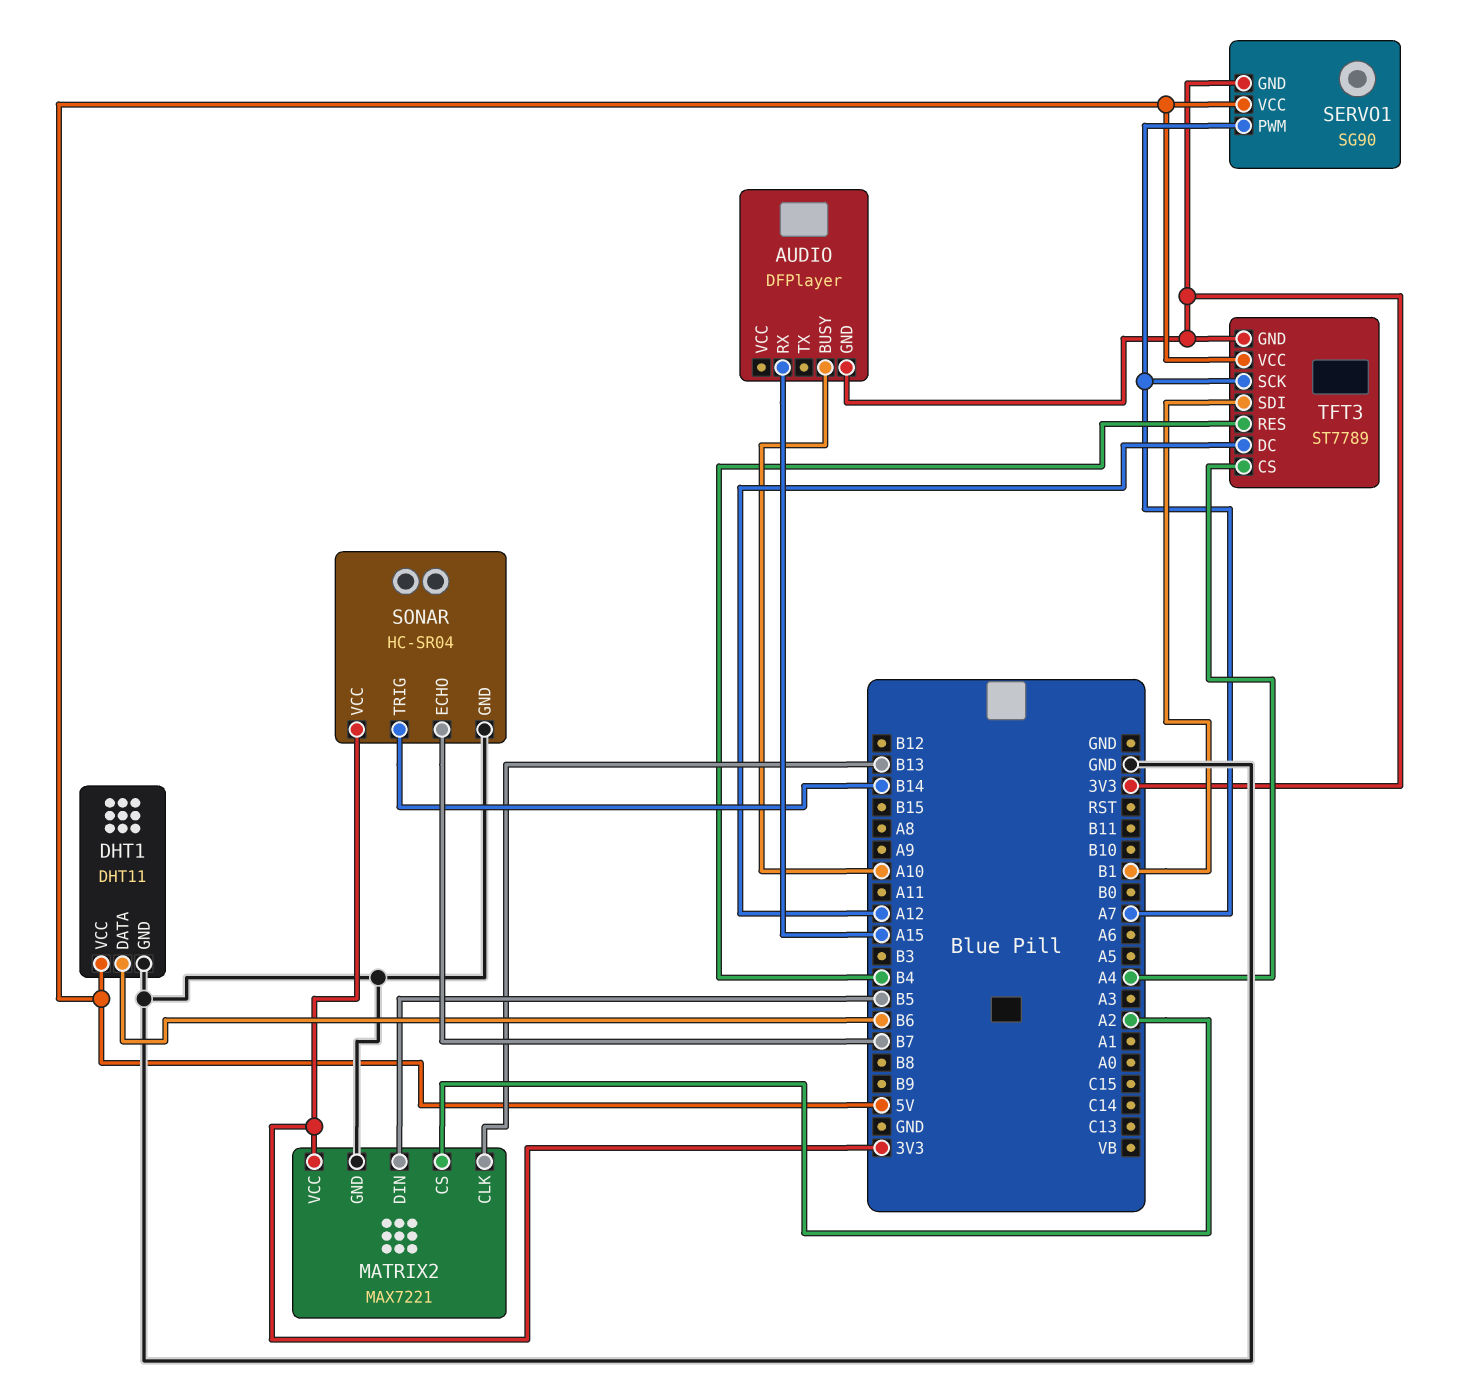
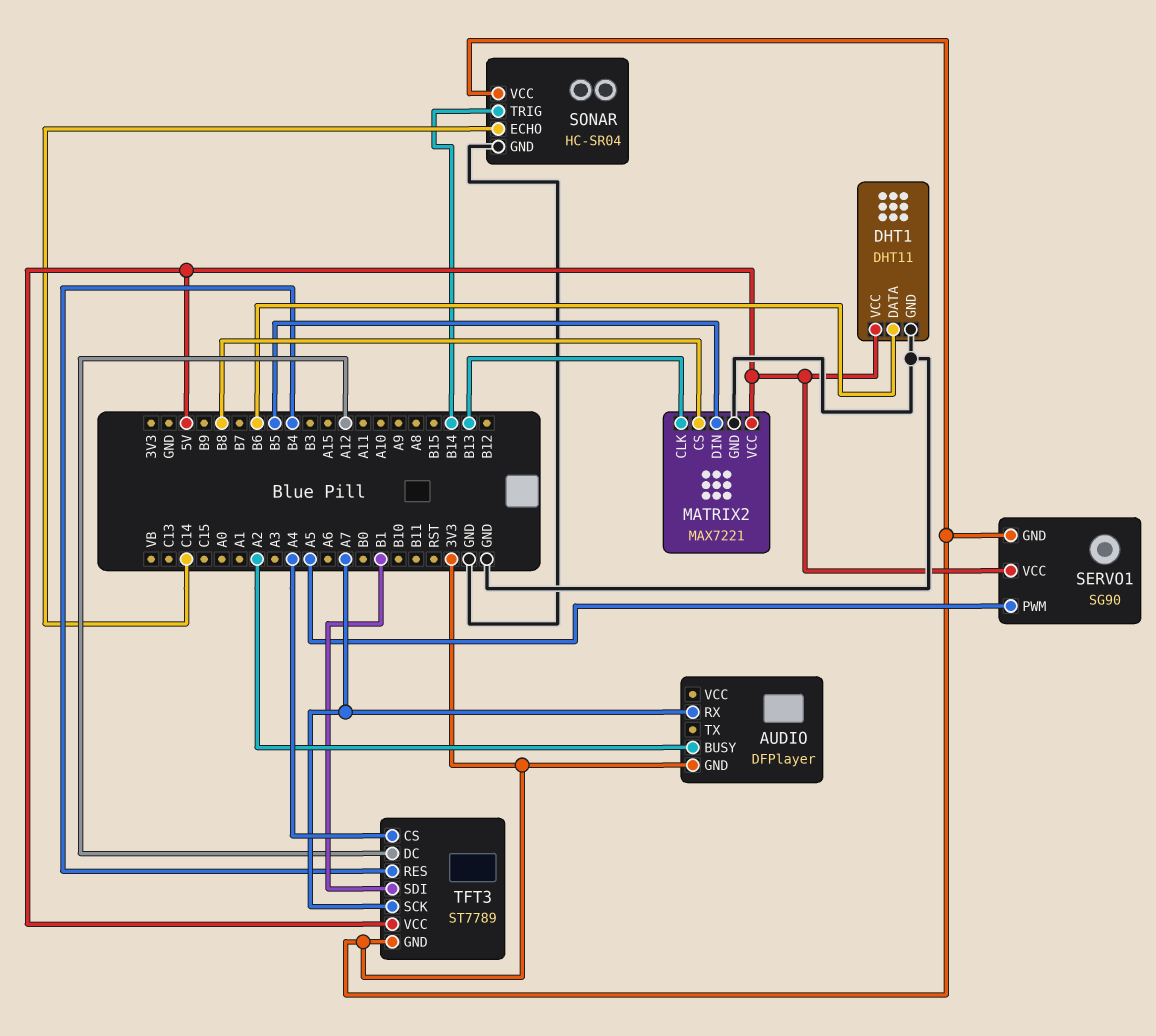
AUDIO pin BUSY: A10 -> A2
AUDIO pin RX: A15 -> A7
MATRIX2 pin CS: A2 -> B8
MATRIX2 pin VCC: 3V3 -> 5V
SERVO1 pin PWM: A7 -> A5
SONAR pin ECHO: B7 -> C14

